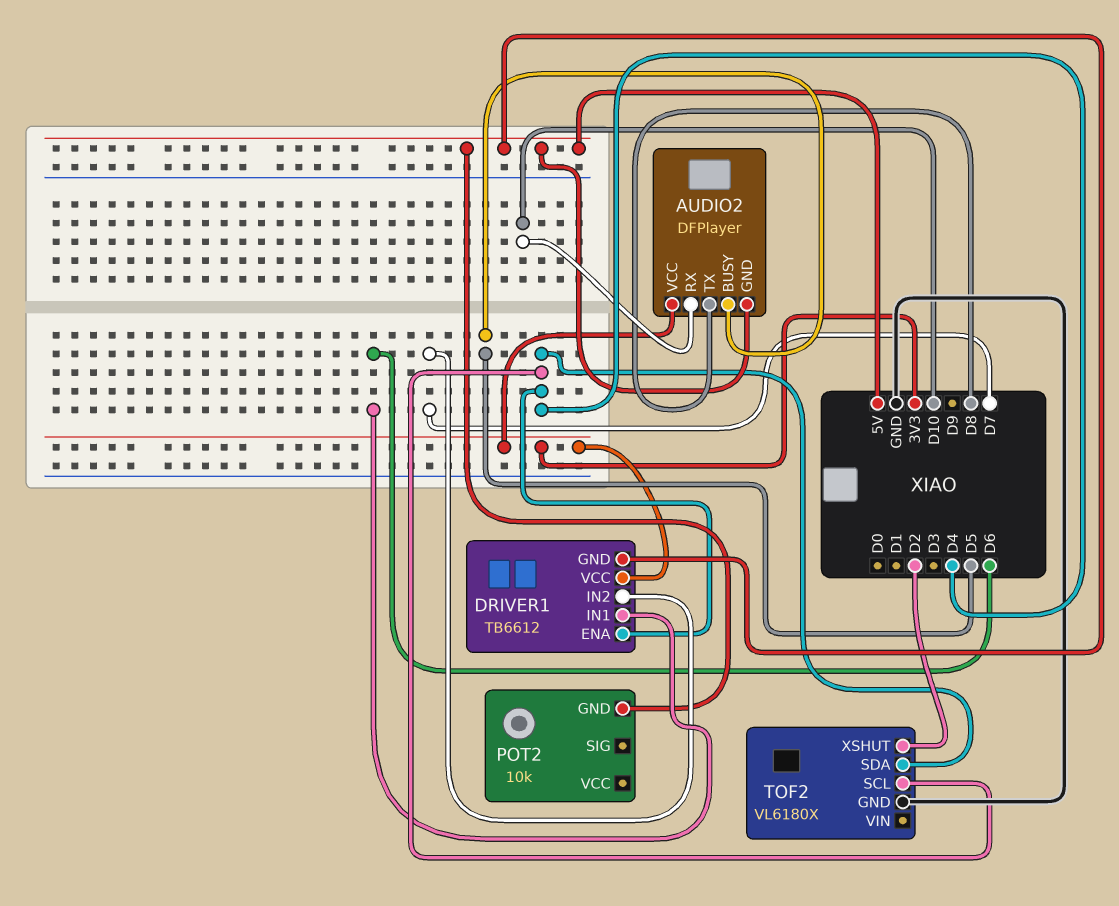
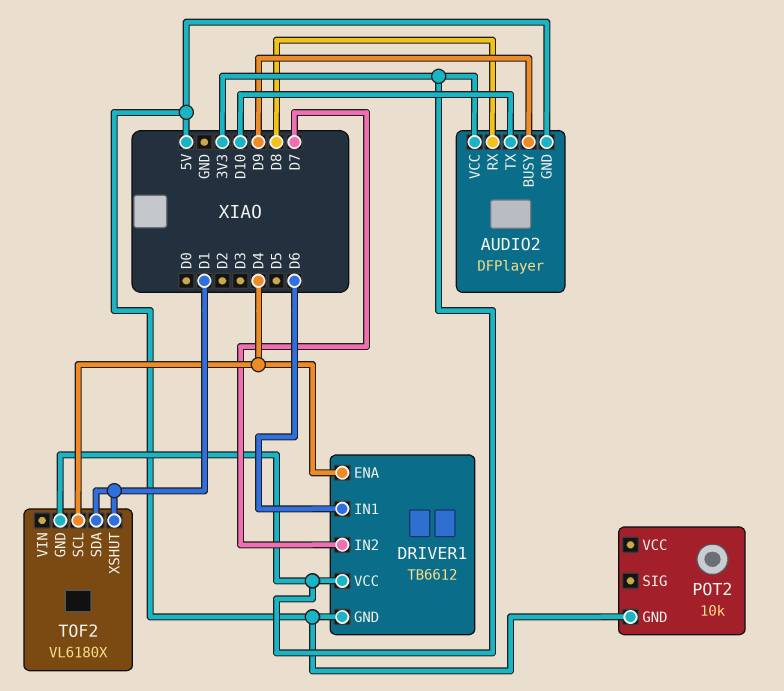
AUDIO2 pin BUSY: D5 -> D9
AUDIO2 pin RX: D10 -> D8
AUDIO2 pin TX: D8 -> D10
TOF2 pin GND: GND -> 3V3
TOF2 pin SDA: D4 -> D1
TOF2 pin XSHUT: D2 -> D1

